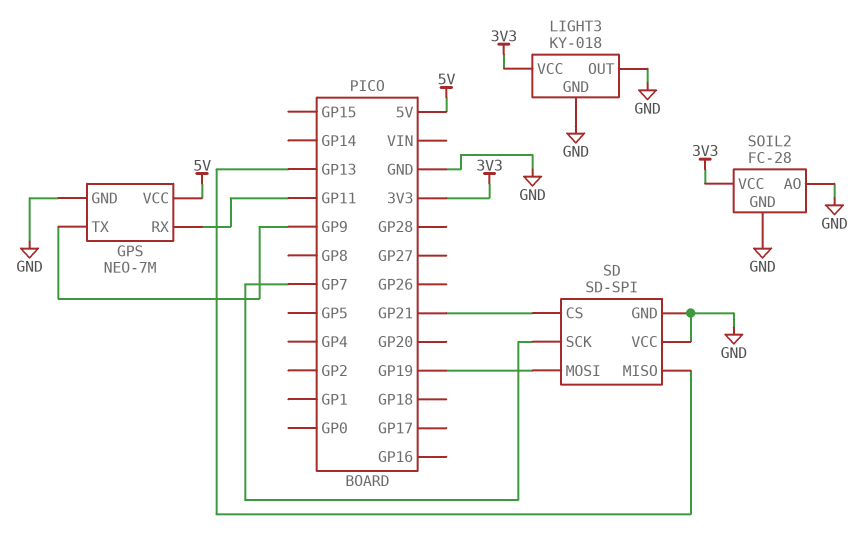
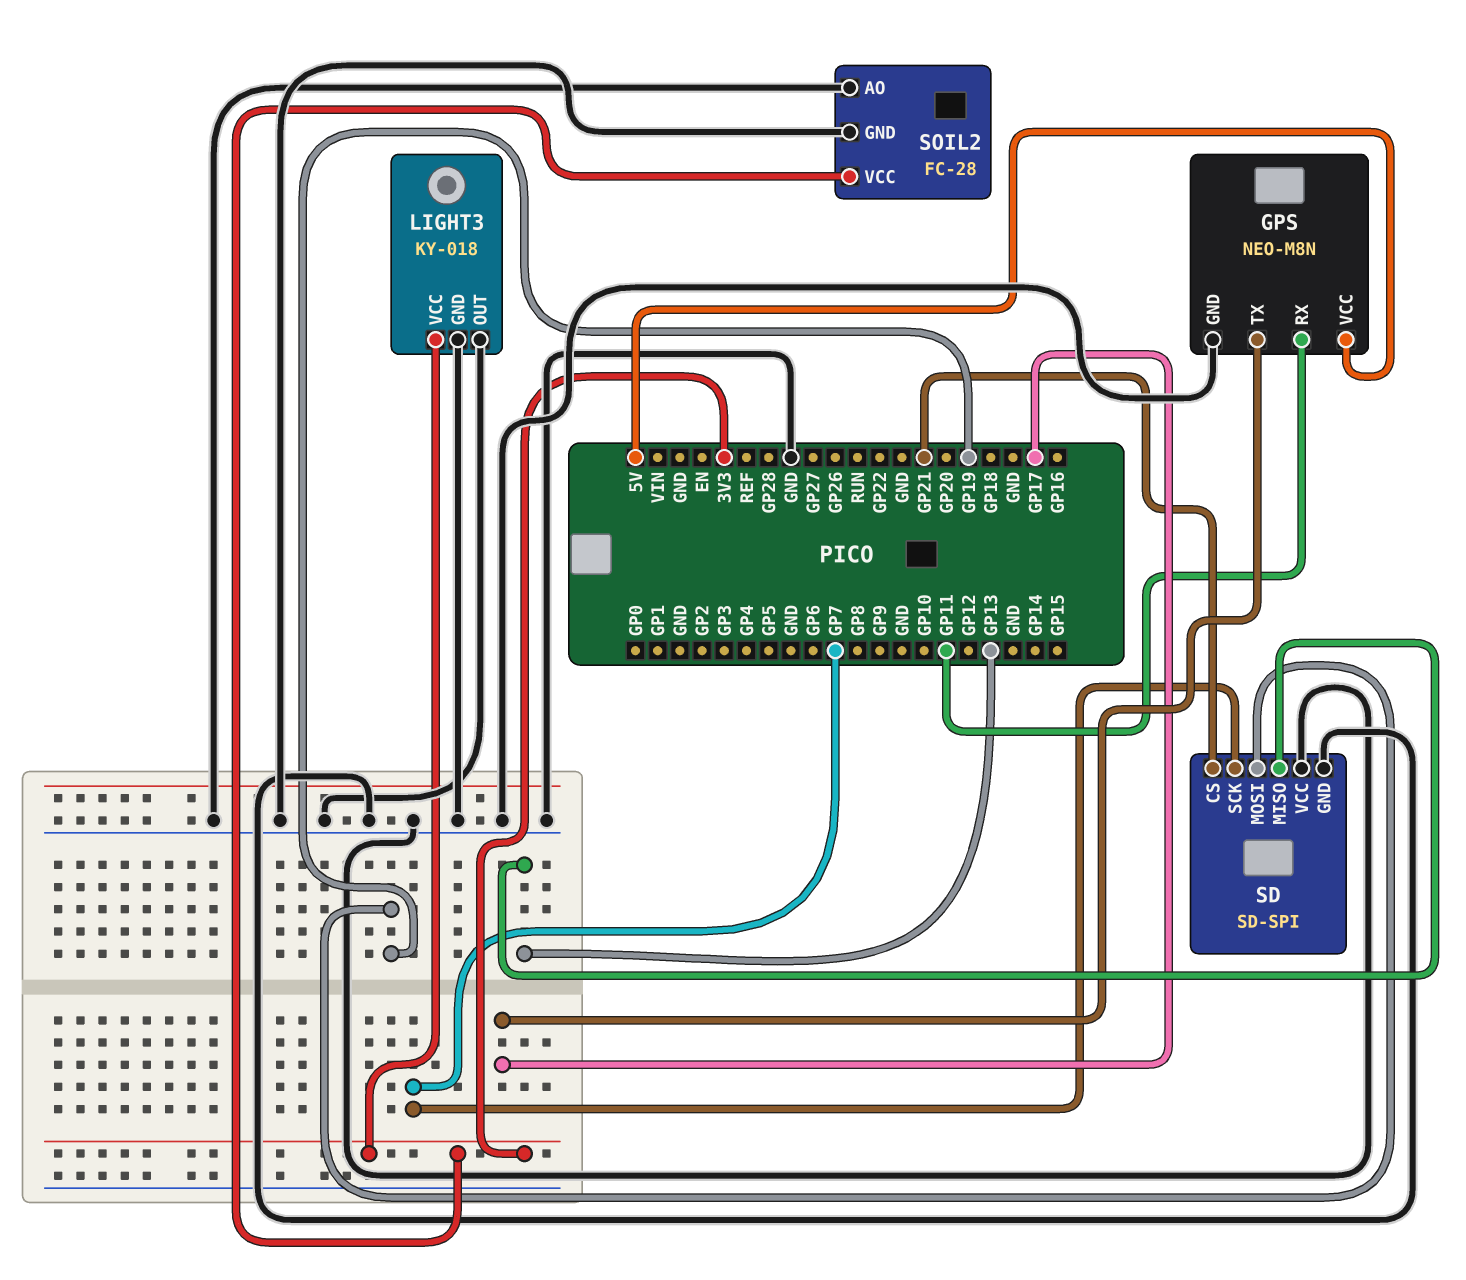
GPS: NEO-7M -> NEO-M8N
GPS pin TX: GP9 -> GP17

